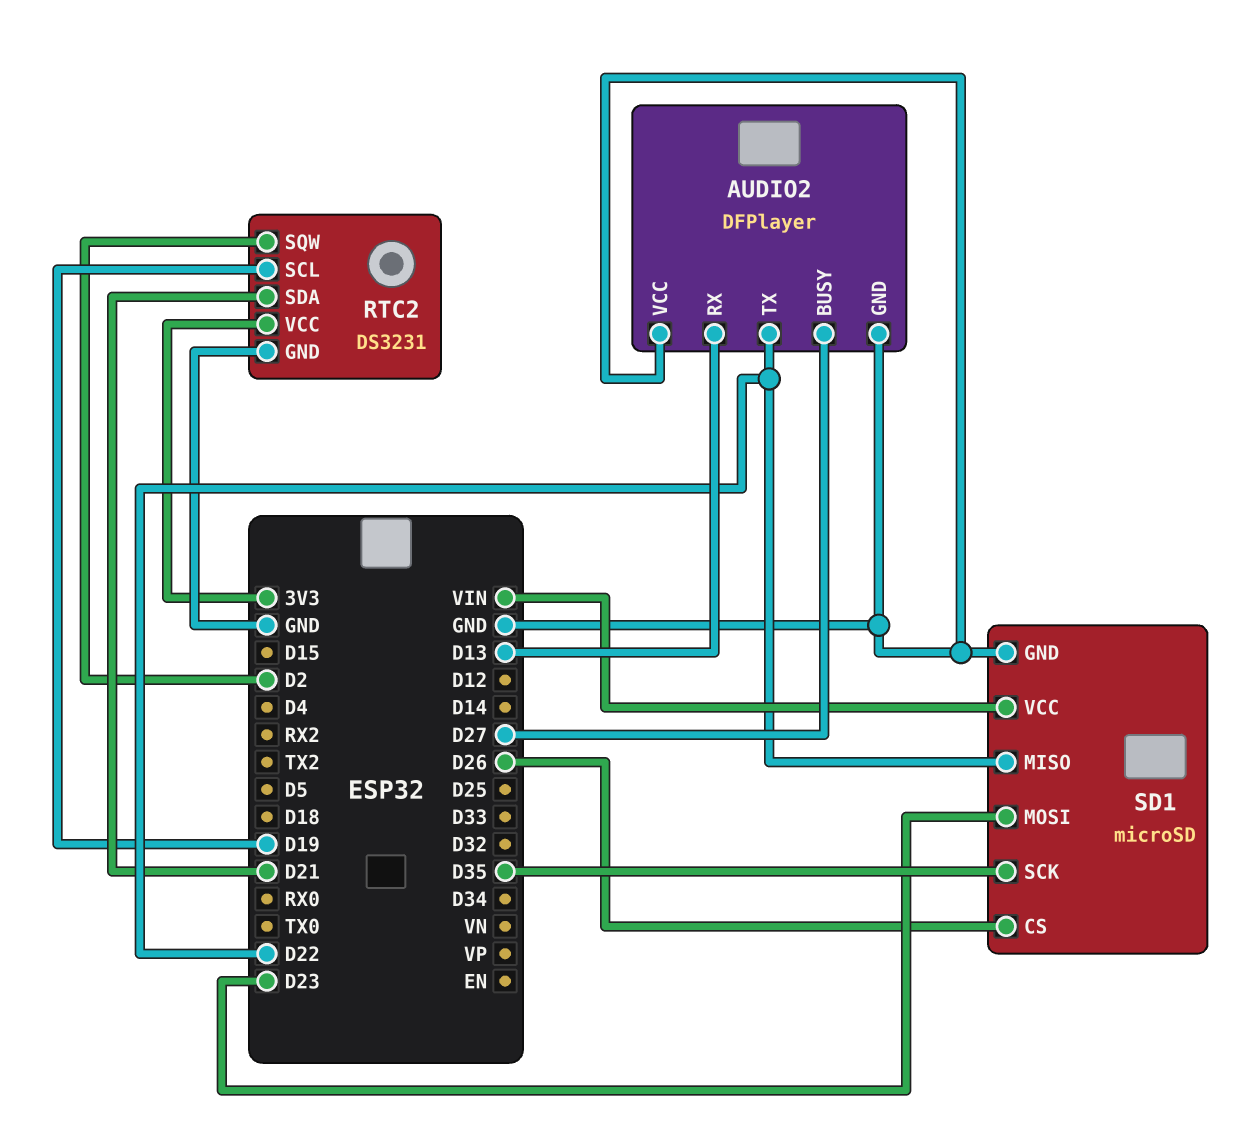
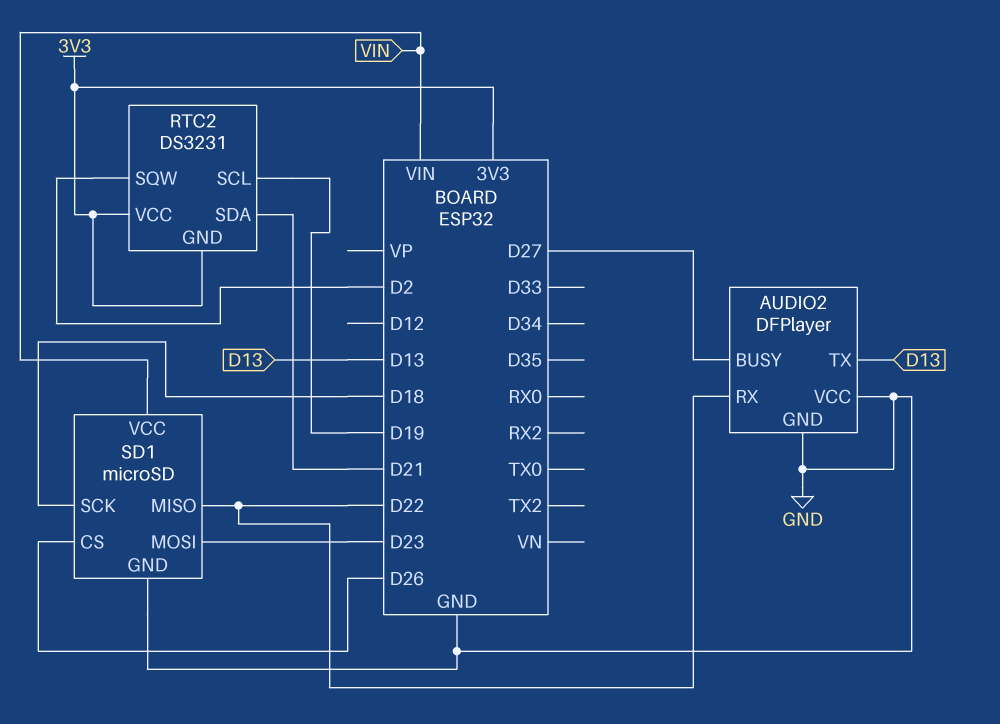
AUDIO2 pin RX: D13 -> D22
AUDIO2 pin TX: D22 -> D13
RTC2 pin GND: GND -> 3V3
SD1 pin SCK: D35 -> D18

